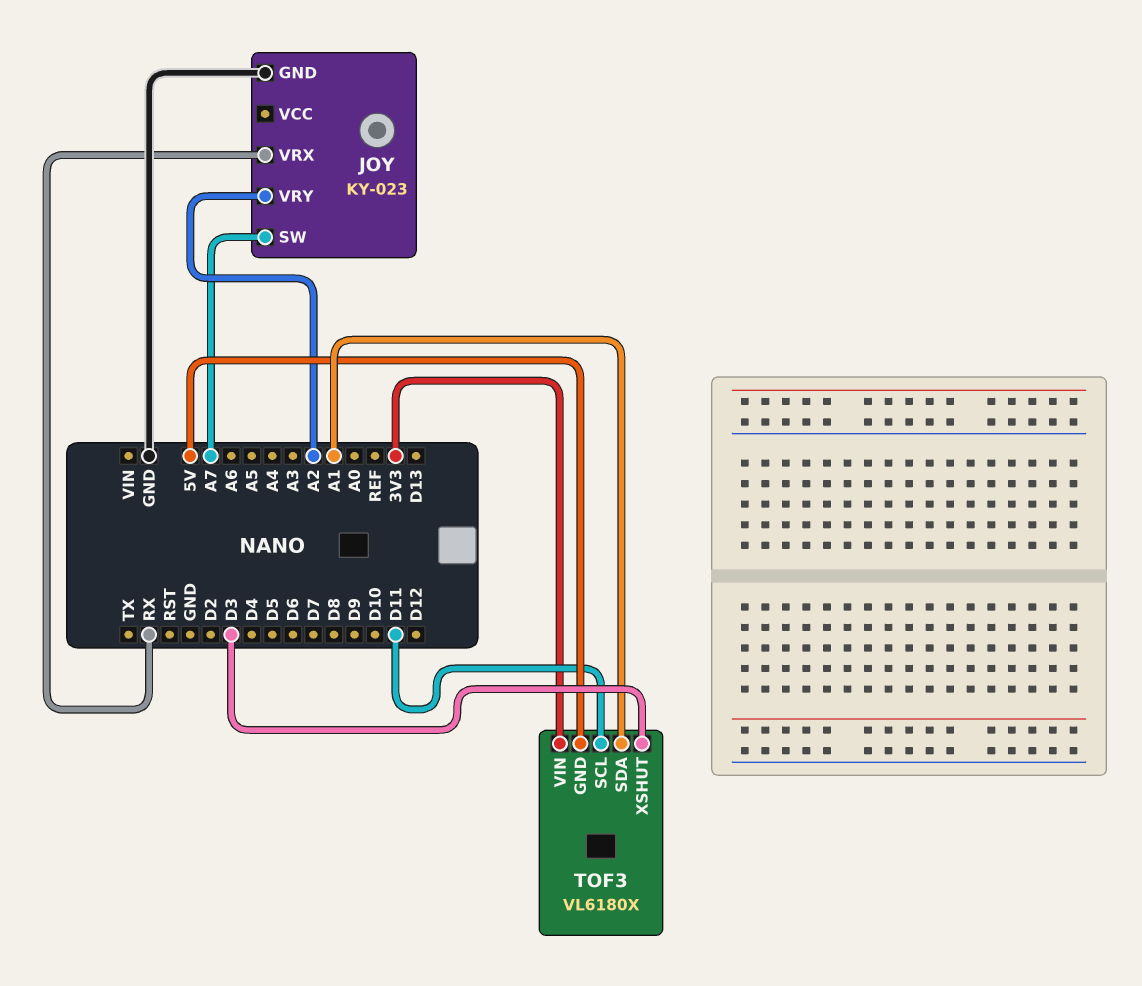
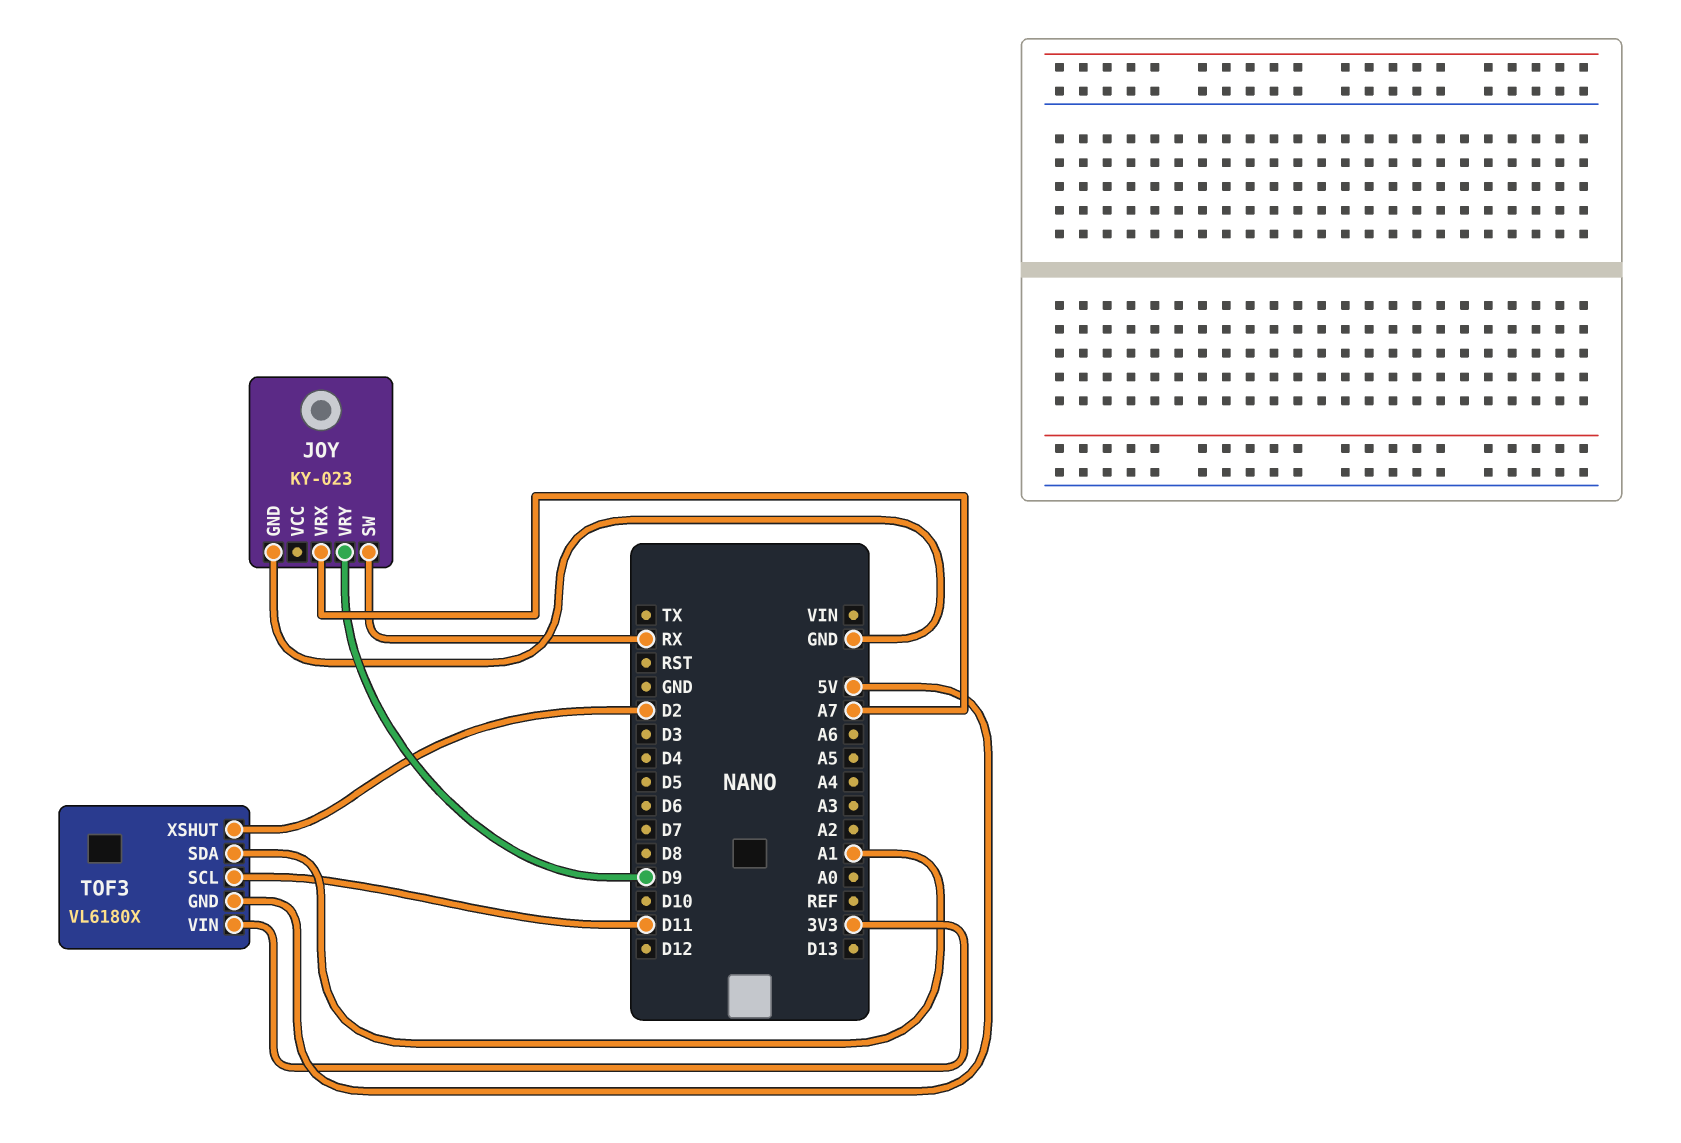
JOY pin SW: A7 -> RX
JOY pin VRX: RX -> A7
JOY pin VRY: A2 -> D9
TOF3 pin XSHUT: D3 -> D2

